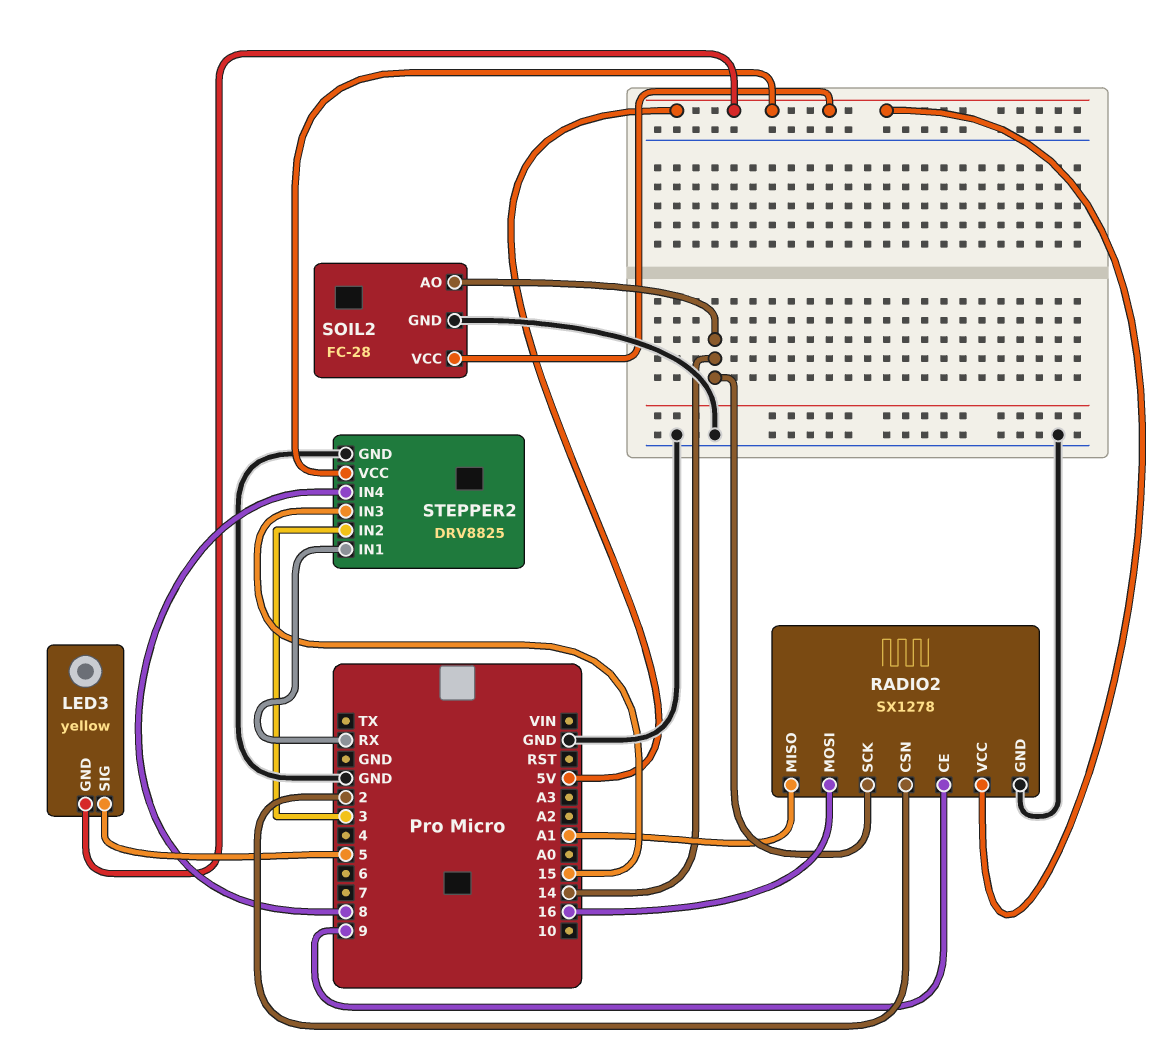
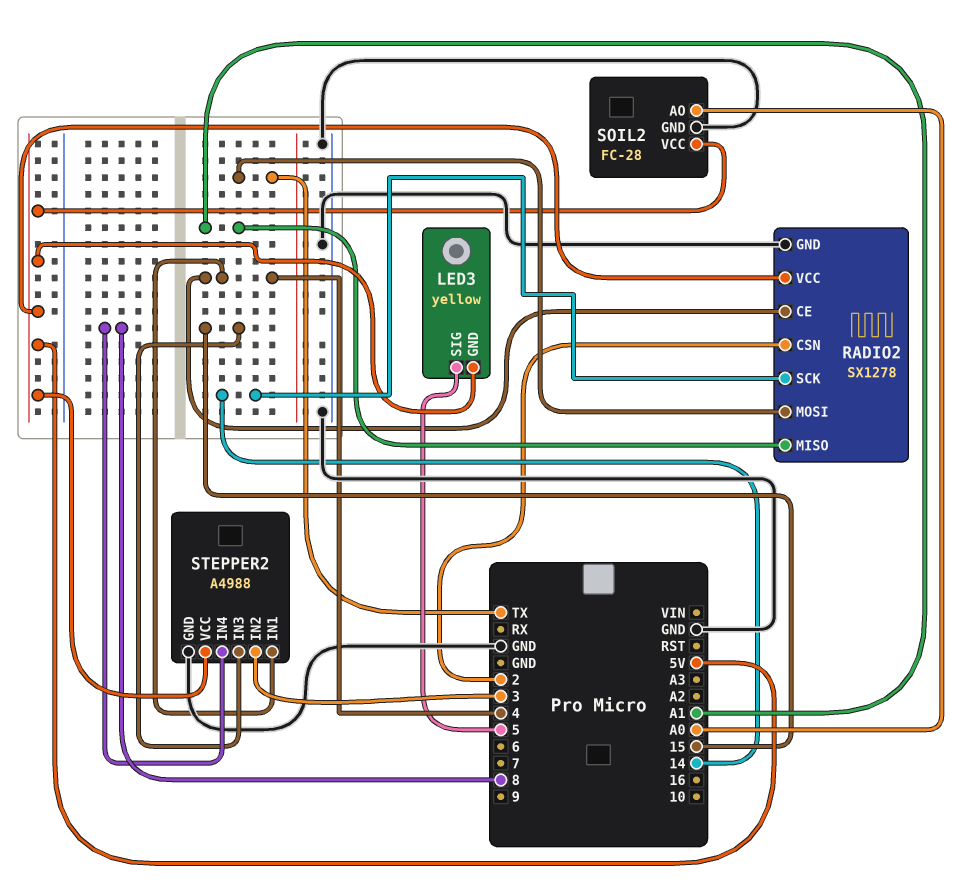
RADIO2 pin CE: 9 -> 4
RADIO2 pin MOSI: 16 -> TX
SOIL2 pin AO: 14 -> A0
STEPPER2: DRV8825 -> A4988
STEPPER2 pin IN1: RX -> 4

